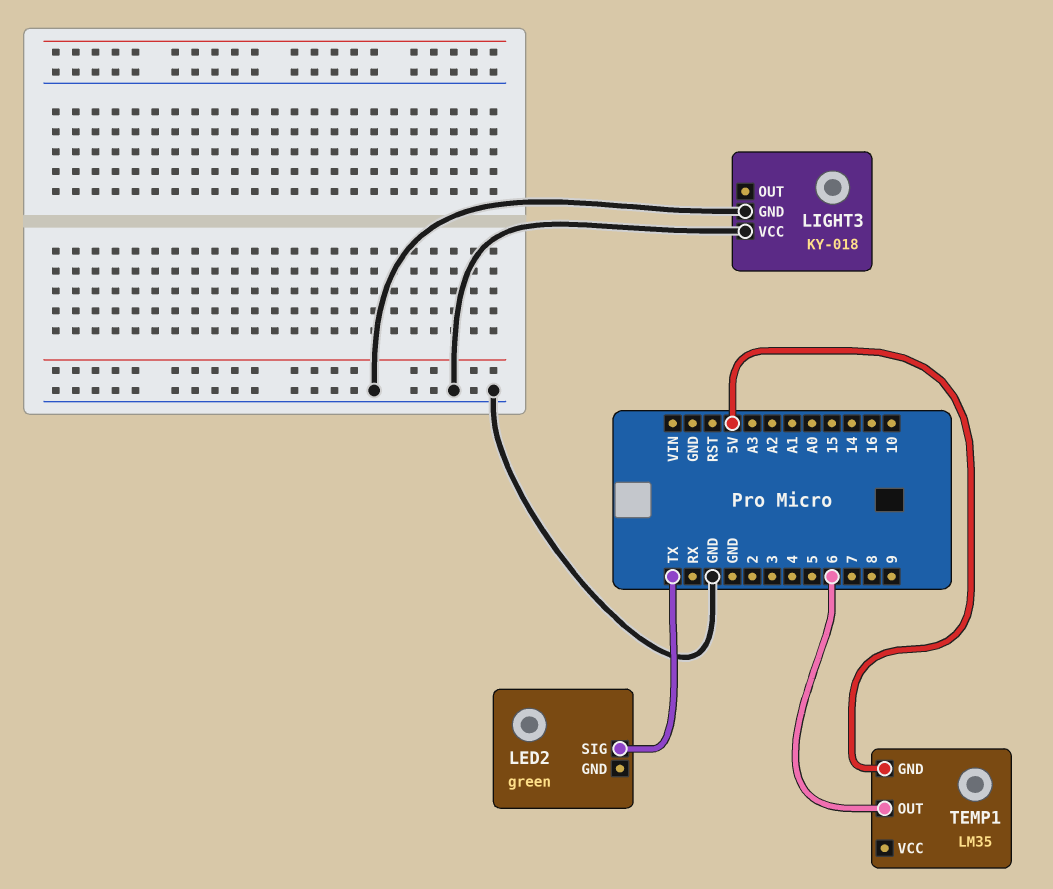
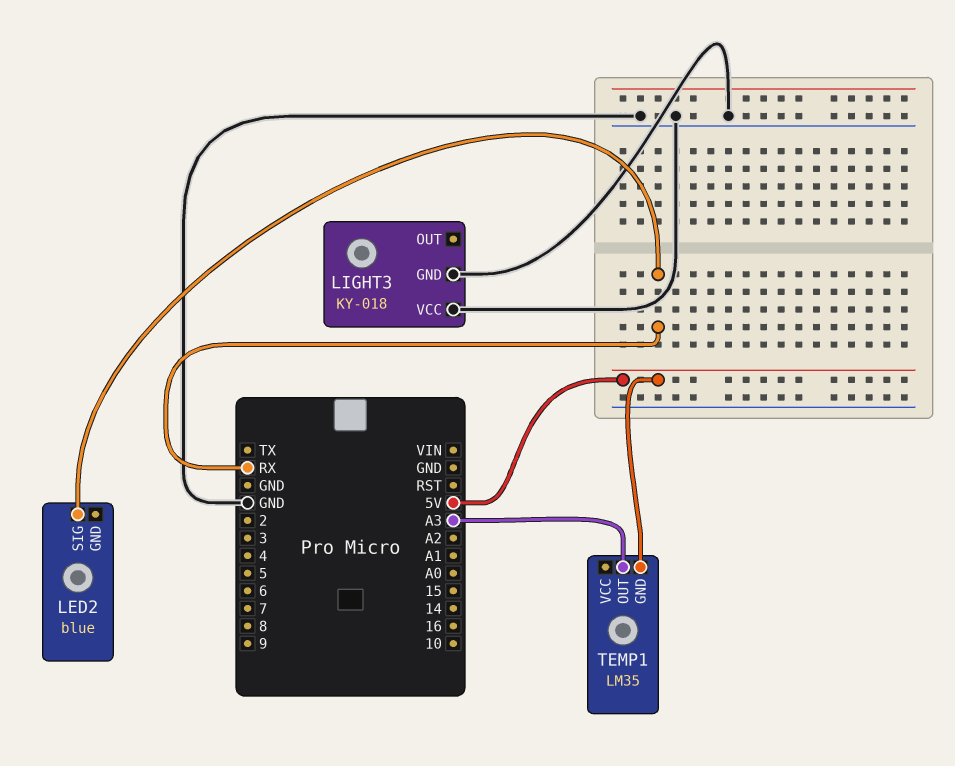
LED2: green -> blue
LED2 pin SIG: TX -> RX
TEMP1 pin OUT: 6 -> A3

